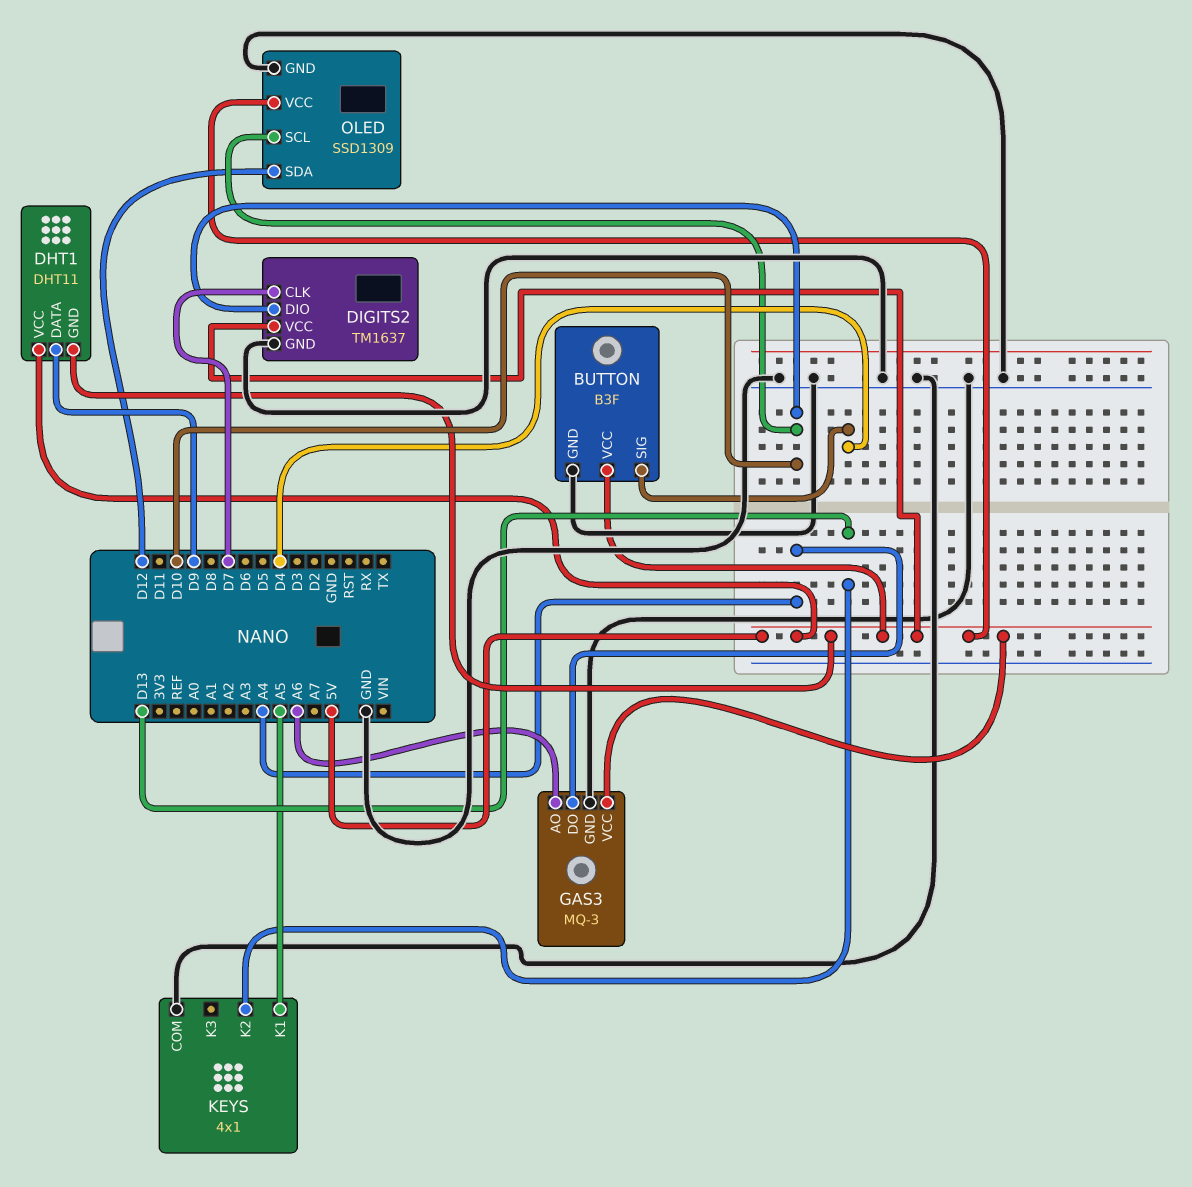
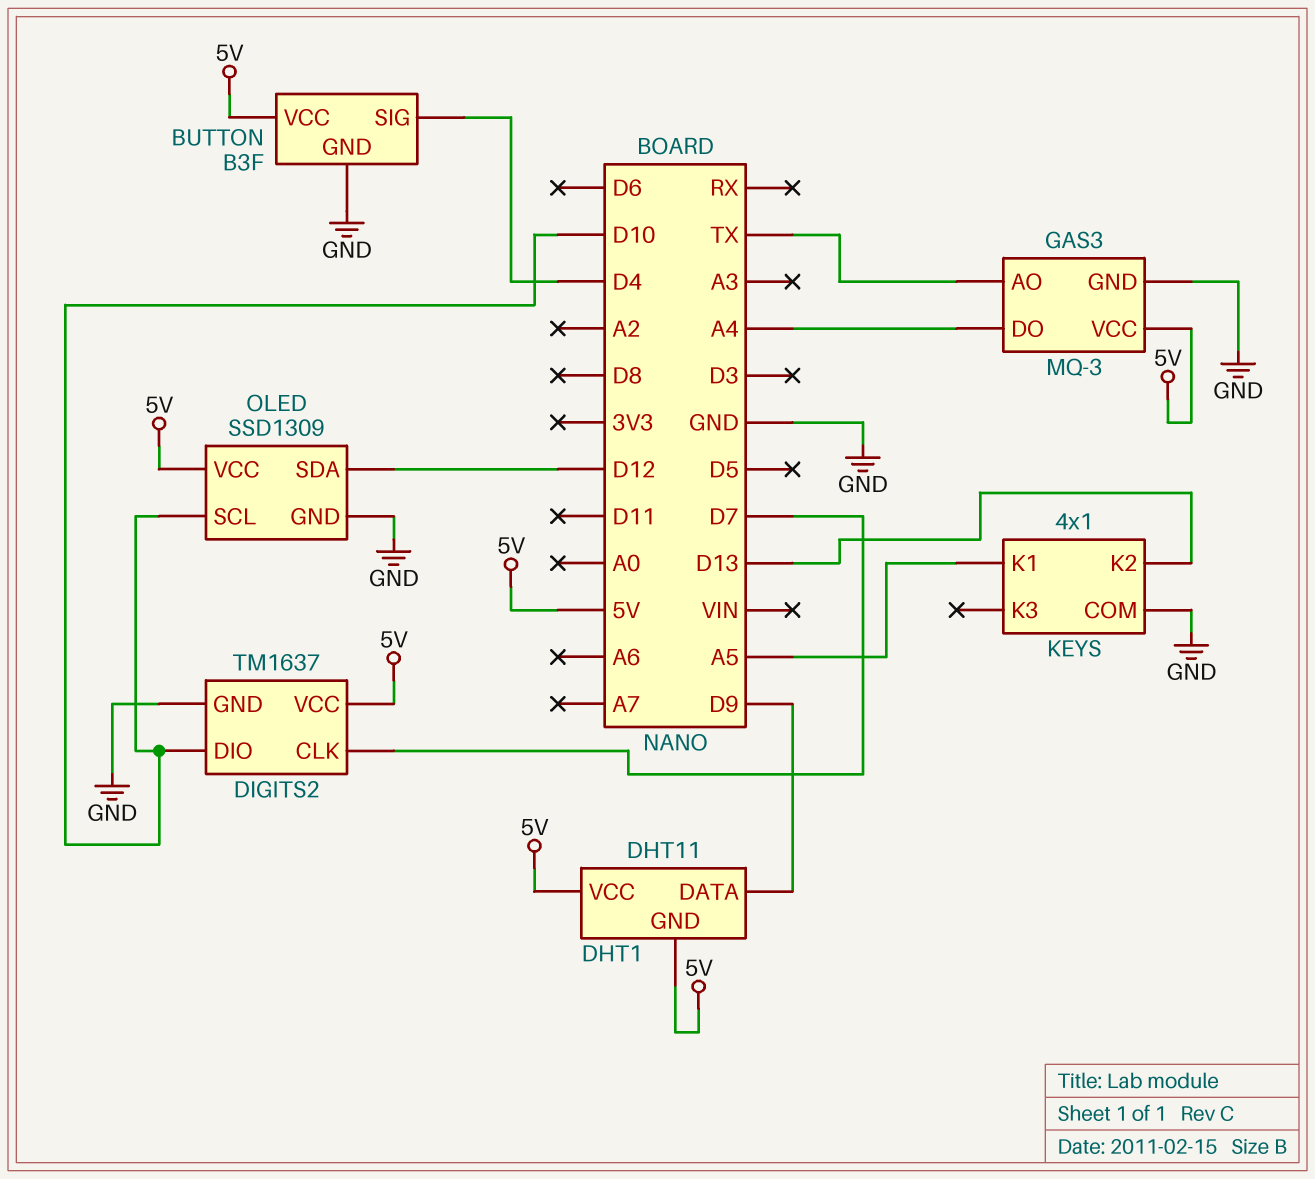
GAS3 pin AO: A6 -> TX

